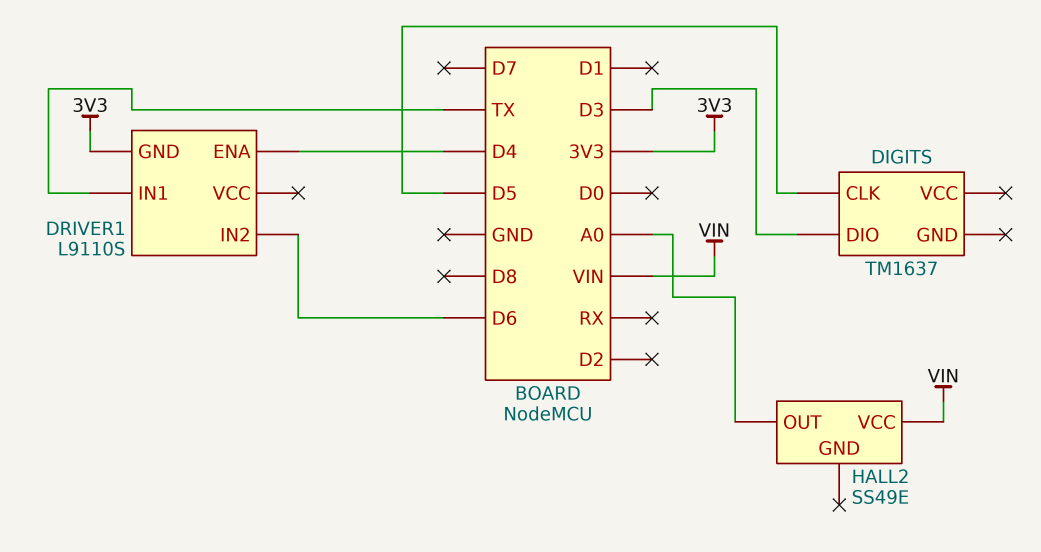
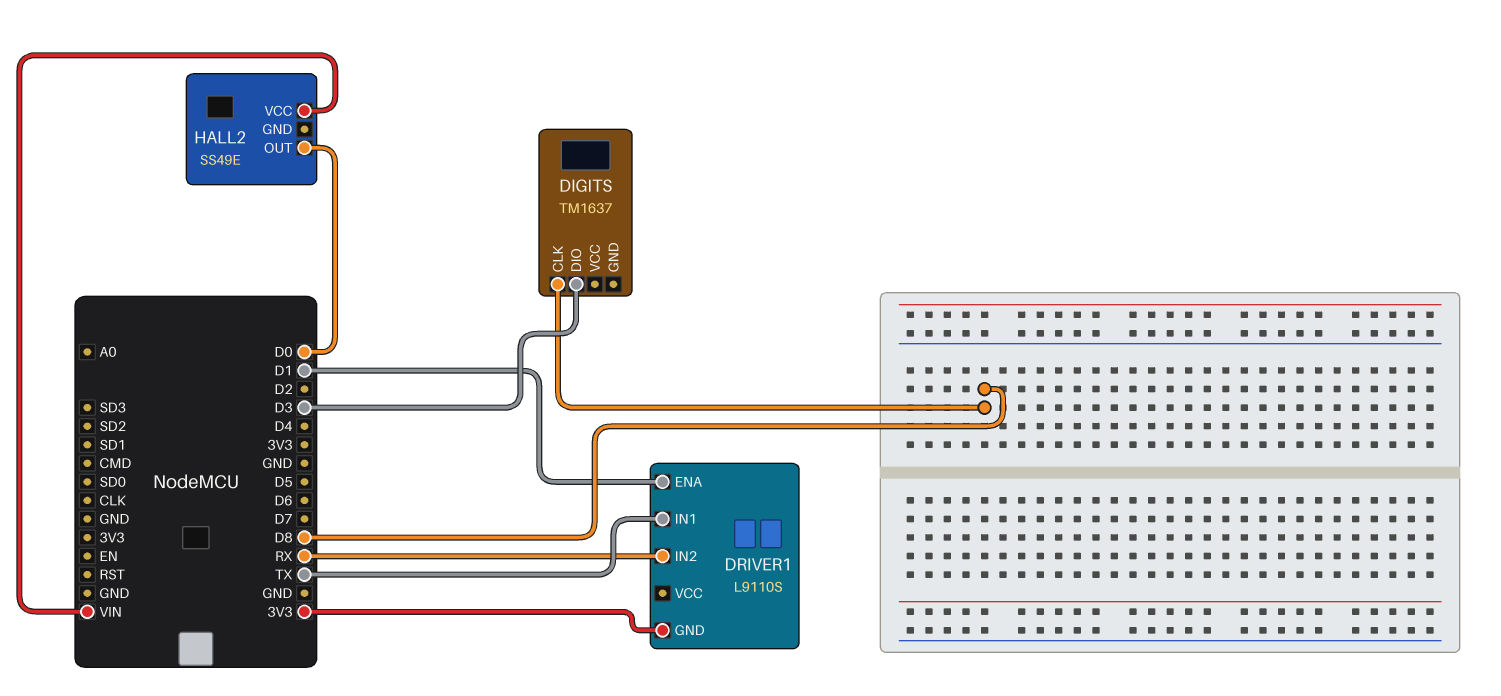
DIGITS pin CLK: D5 -> D8
DRIVER1 pin ENA: D4 -> D1
DRIVER1 pin IN2: D6 -> RX
HALL2 pin OUT: A0 -> D0

